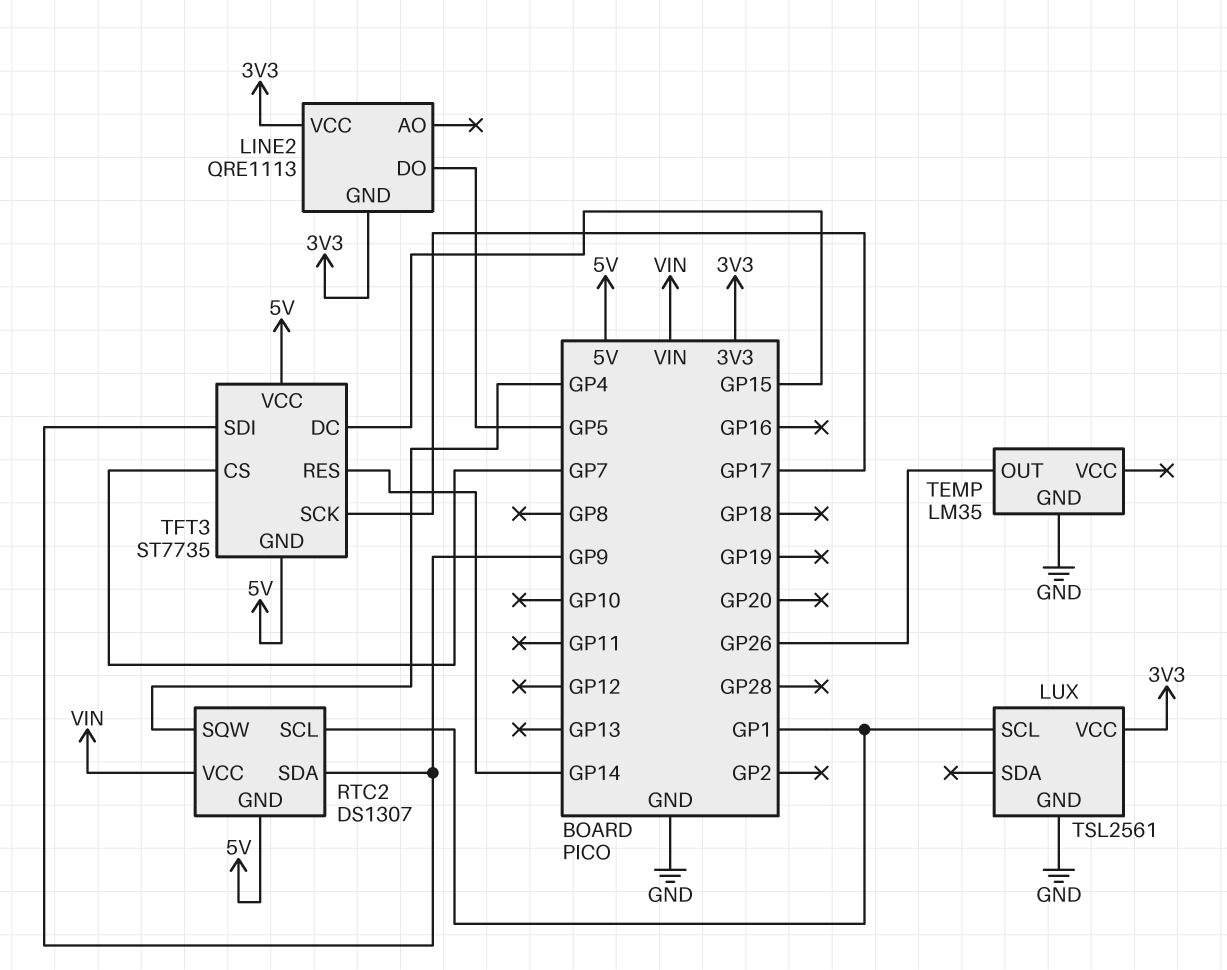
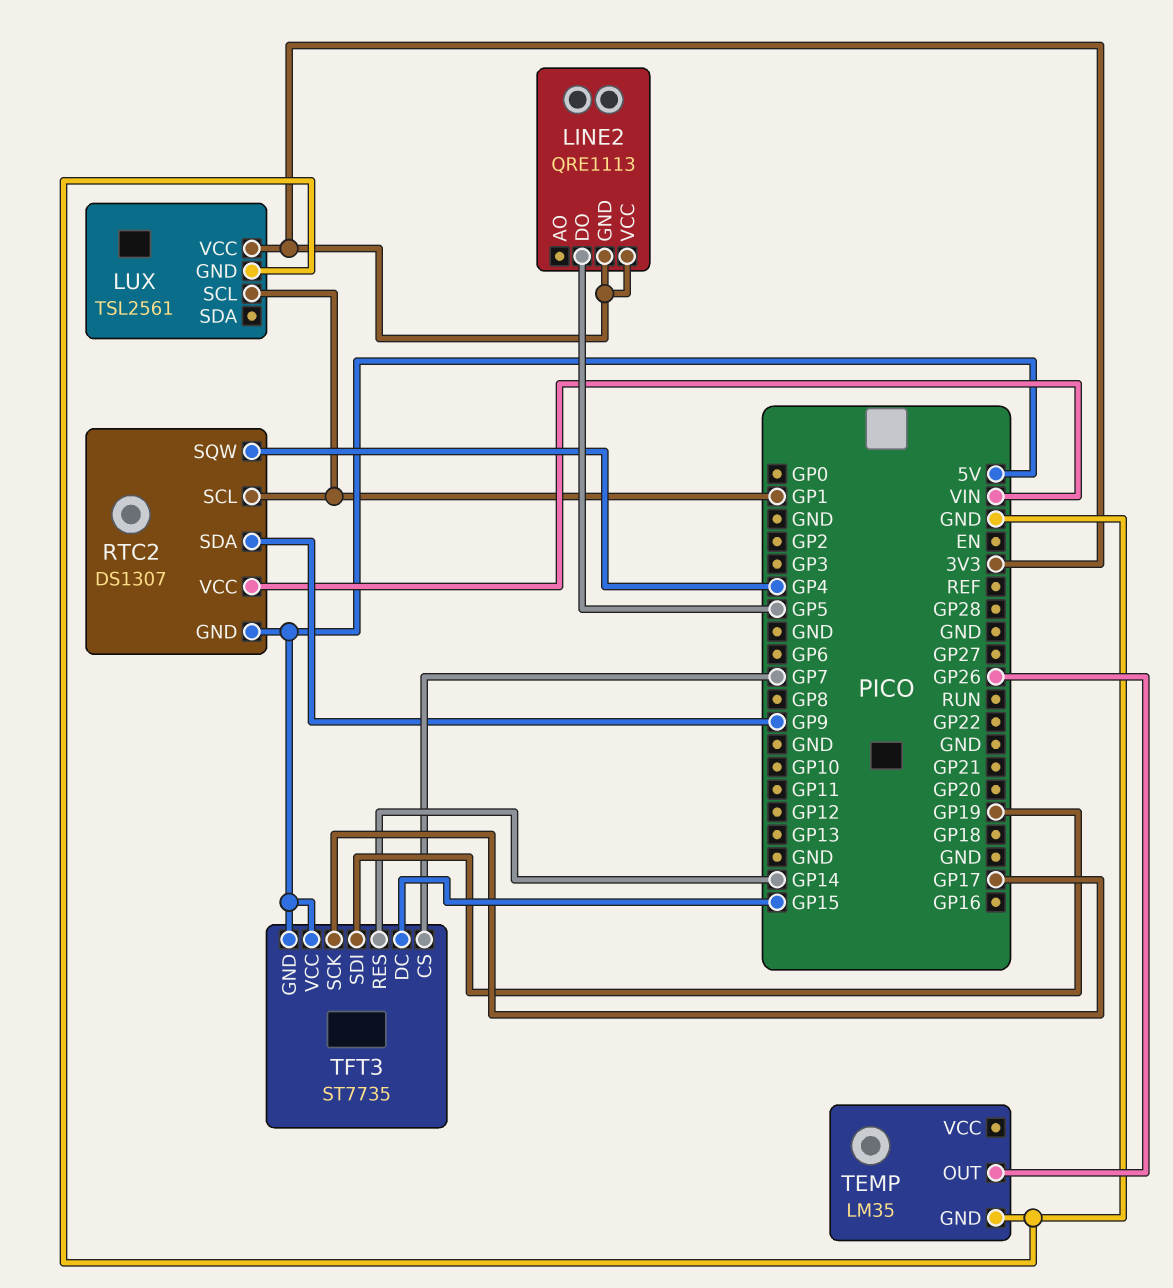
TFT3 pin SDI: GP9 -> GP19

